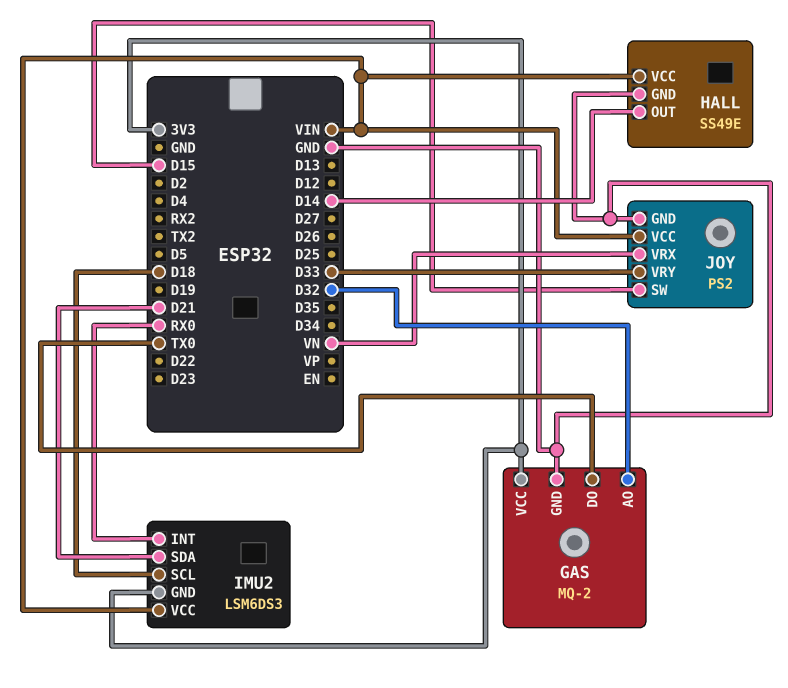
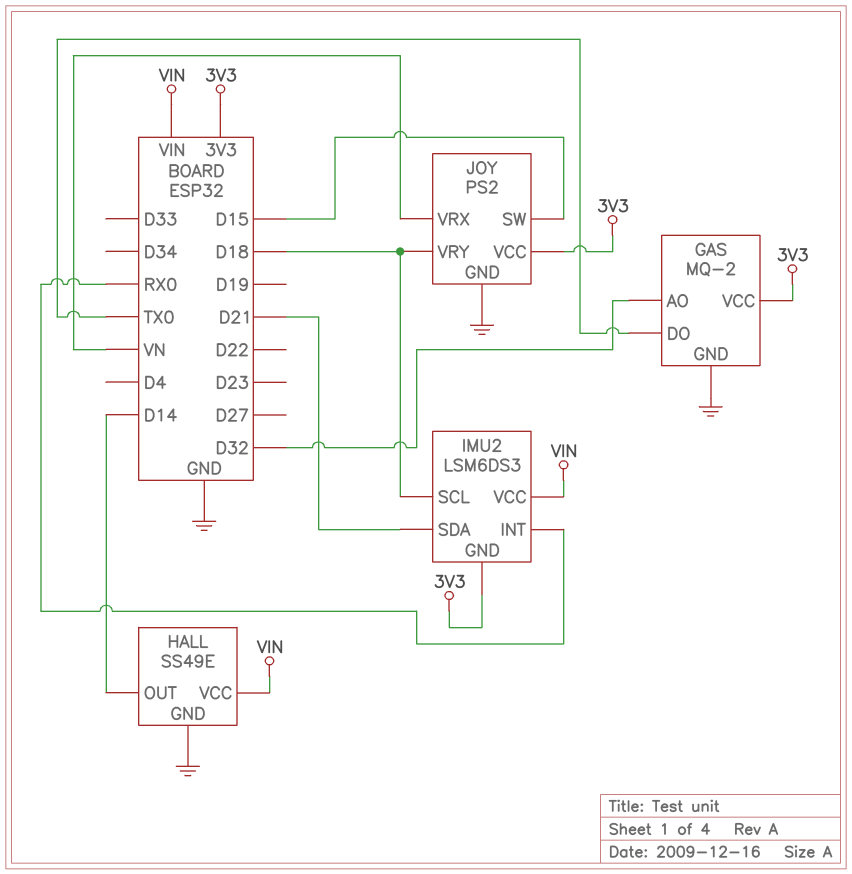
JOY pin VCC: VIN -> 3V3
JOY pin VRY: D33 -> D18

